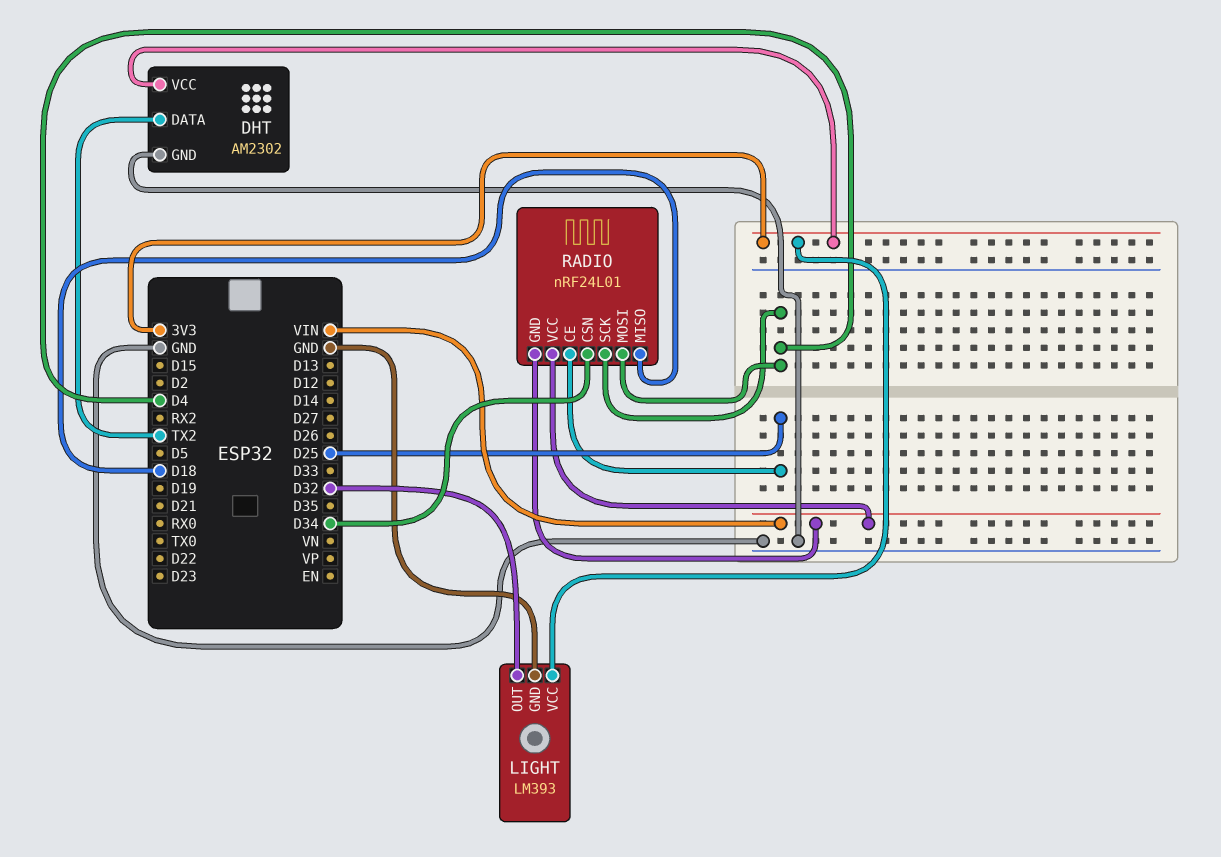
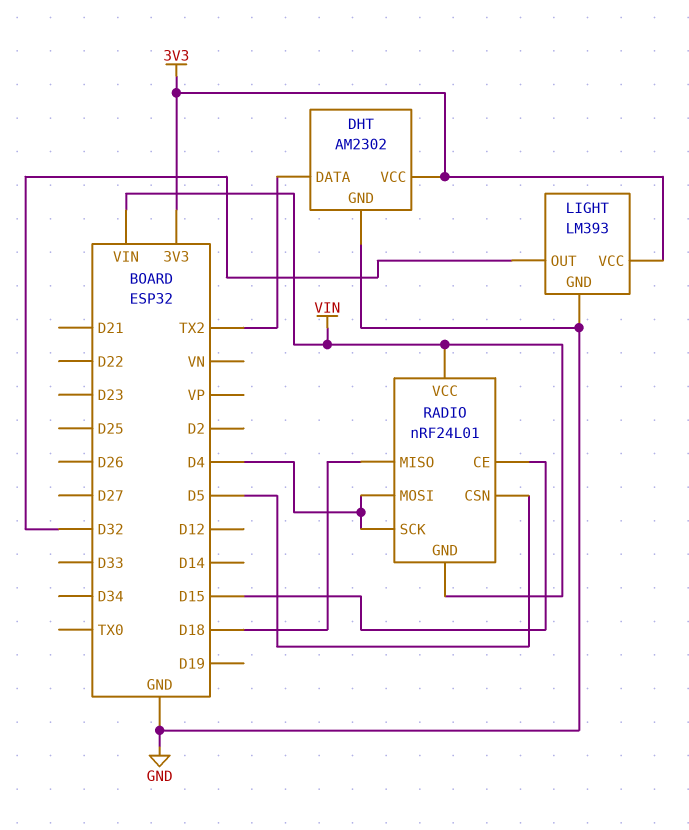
RADIO pin CE: D25 -> D15
RADIO pin CSN: D34 -> D5

